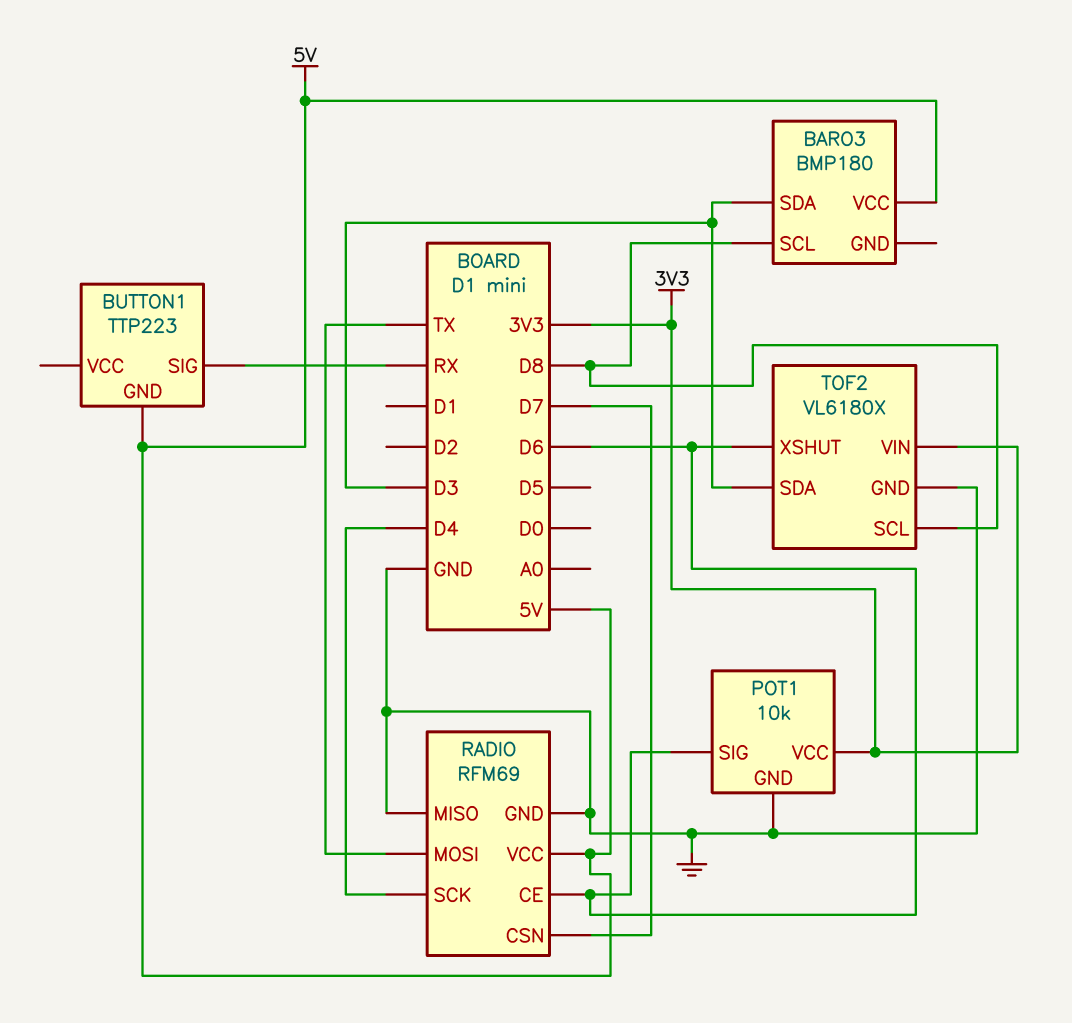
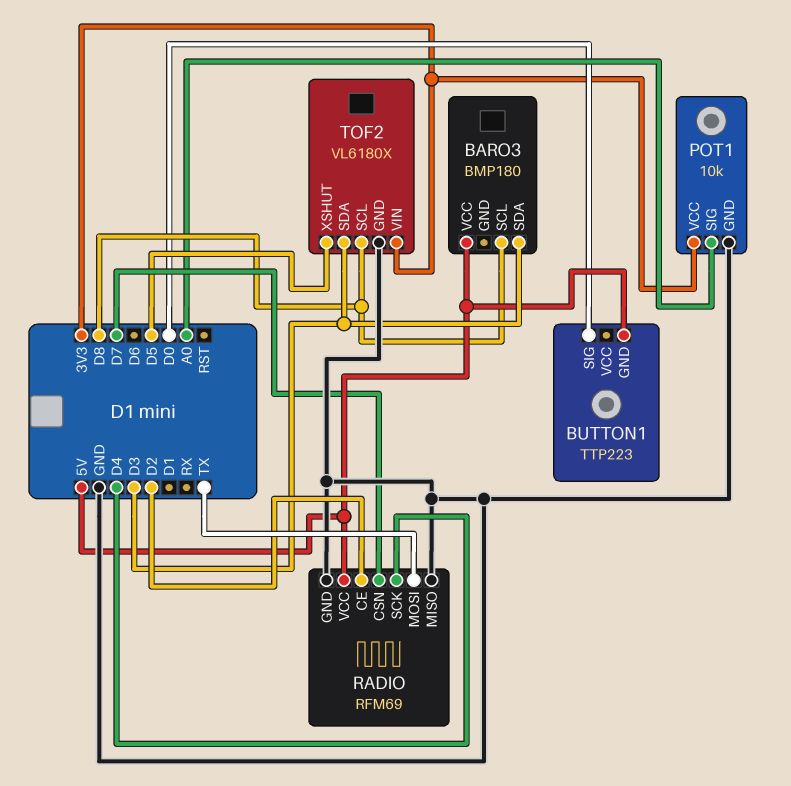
BUTTON1 pin SIG: RX -> D0
POT1 pin SIG: D6 -> A0
RADIO pin CE: D6 -> D2
TOF2 pin XSHUT: D6 -> D5

